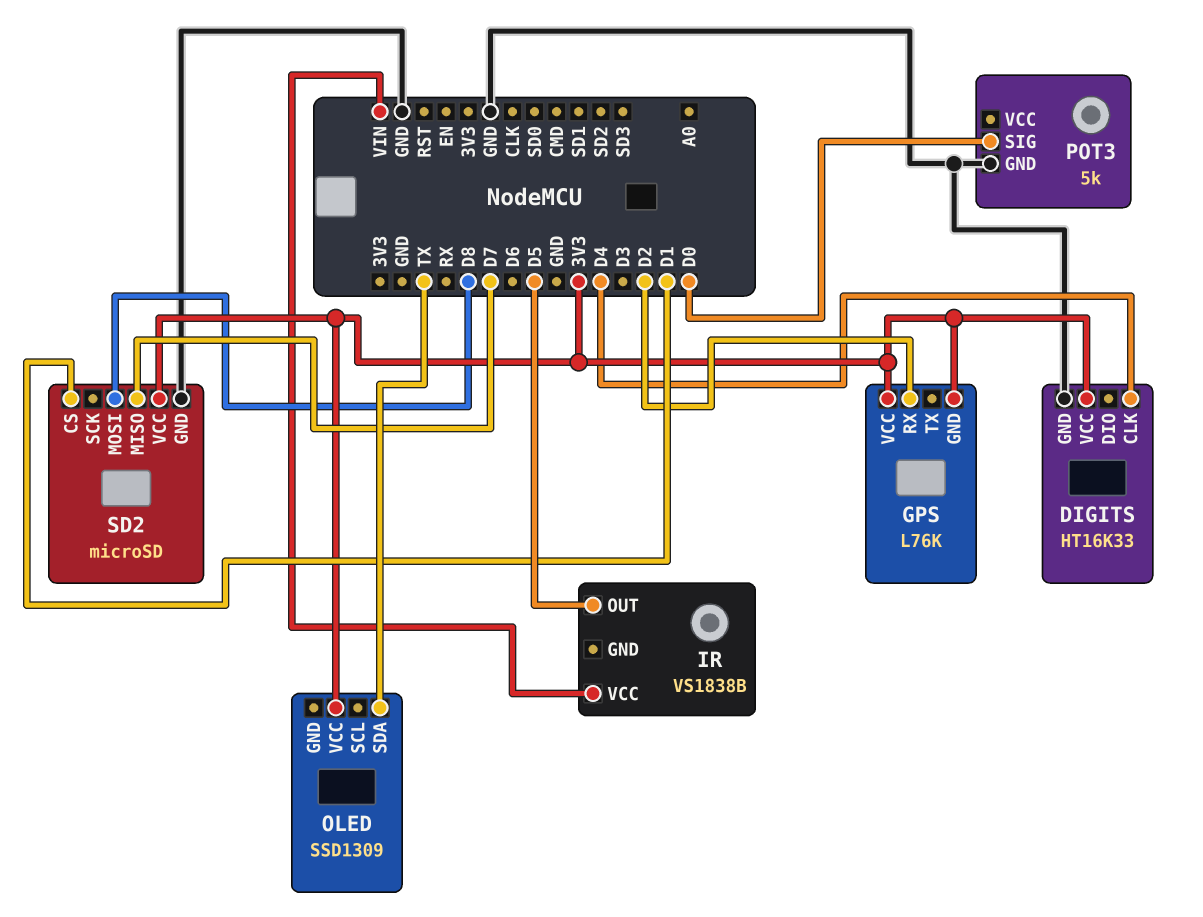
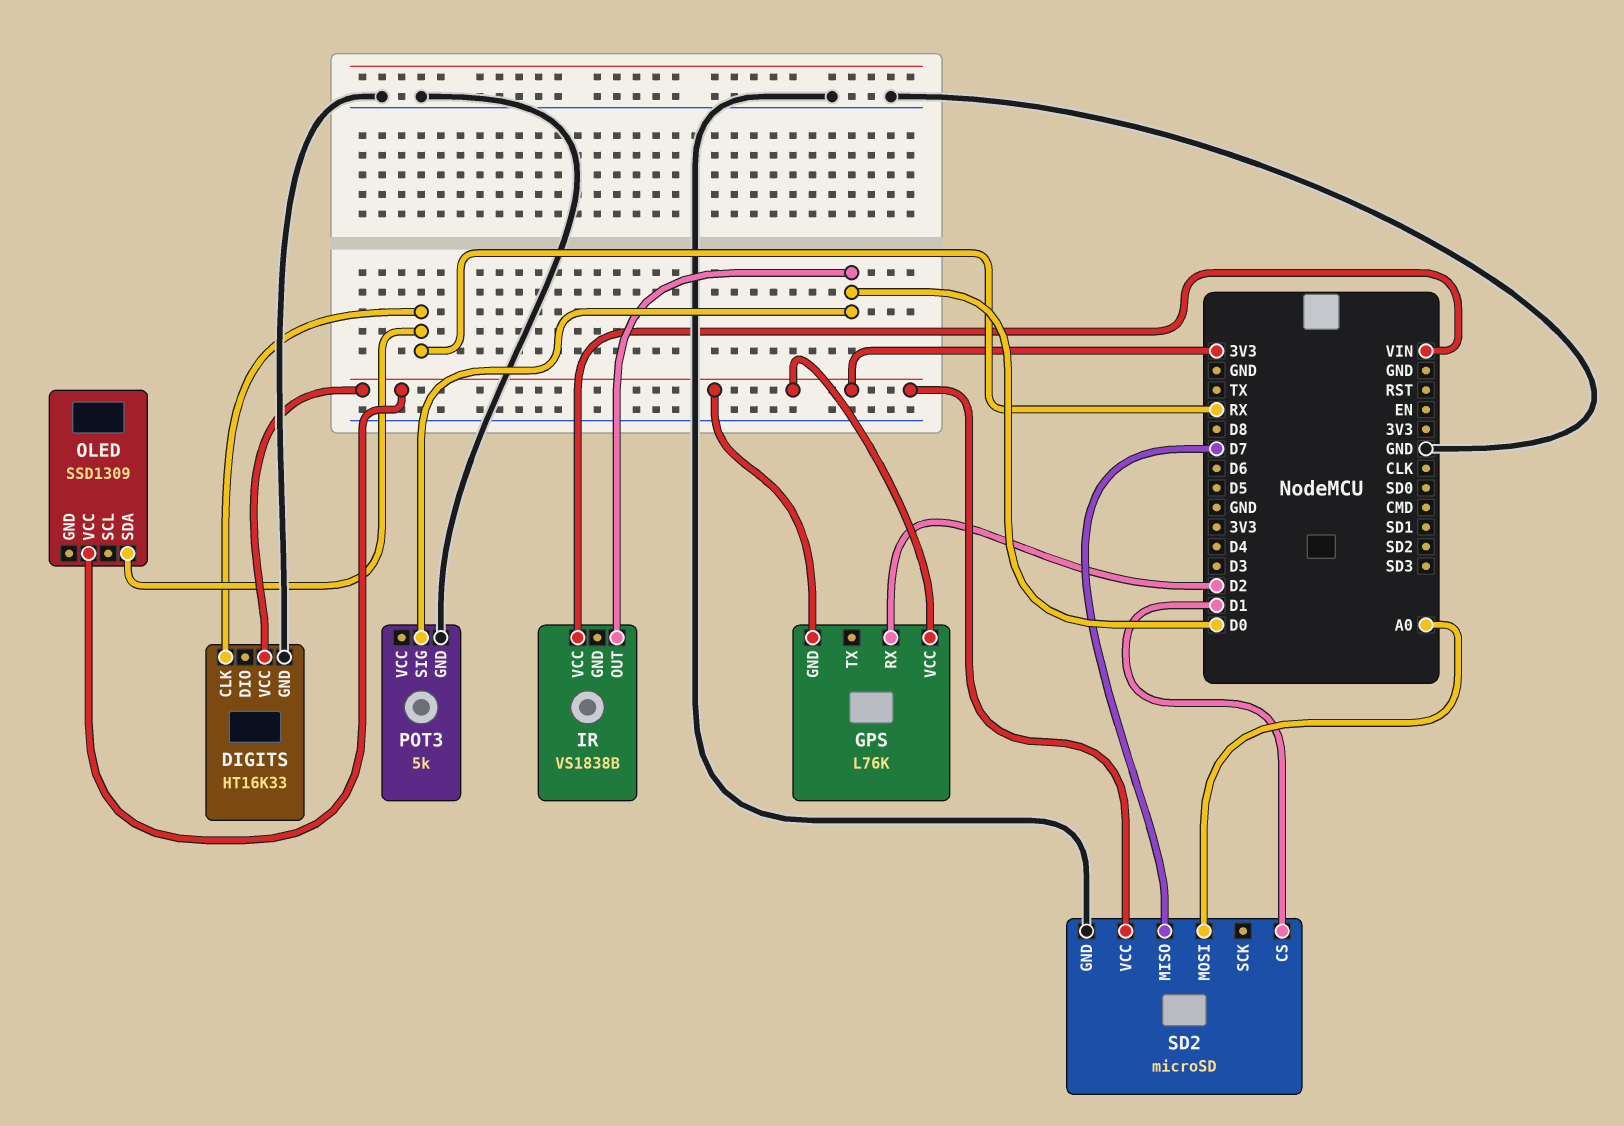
DIGITS pin CLK: D4 -> RX
IR pin OUT: D5 -> D0
OLED pin SDA: TX -> RX
SD2 pin MOSI: D8 -> A0

